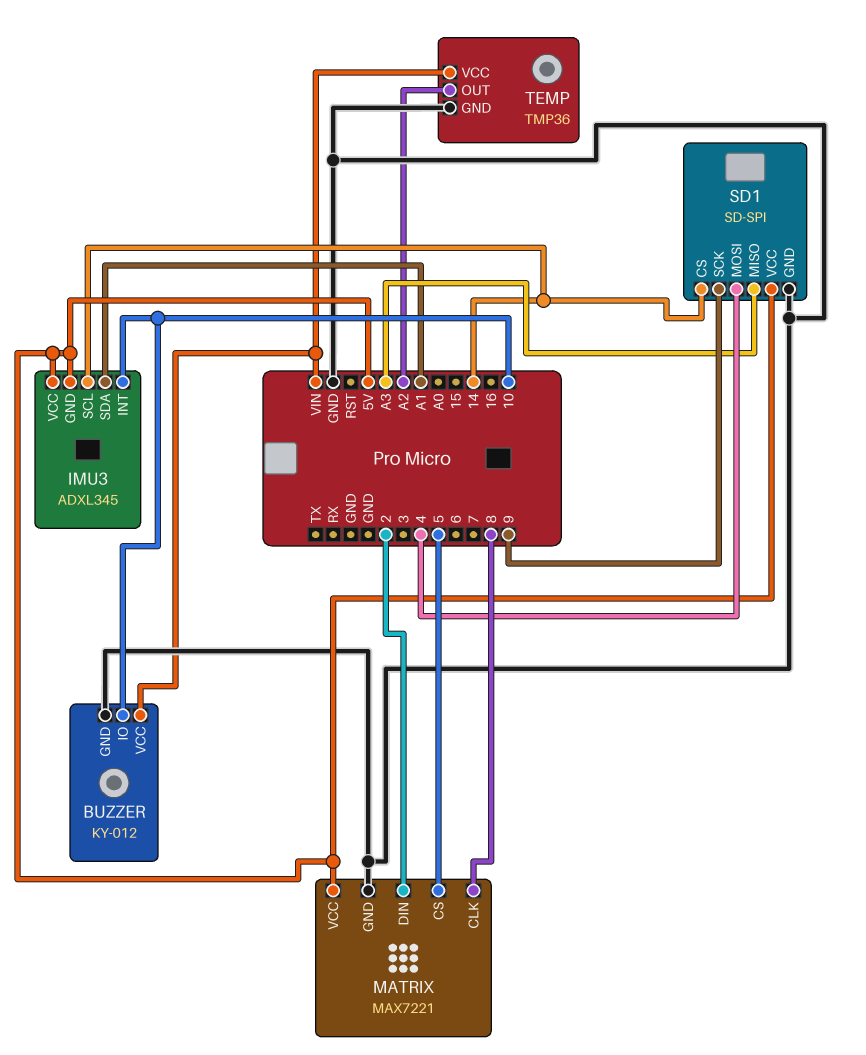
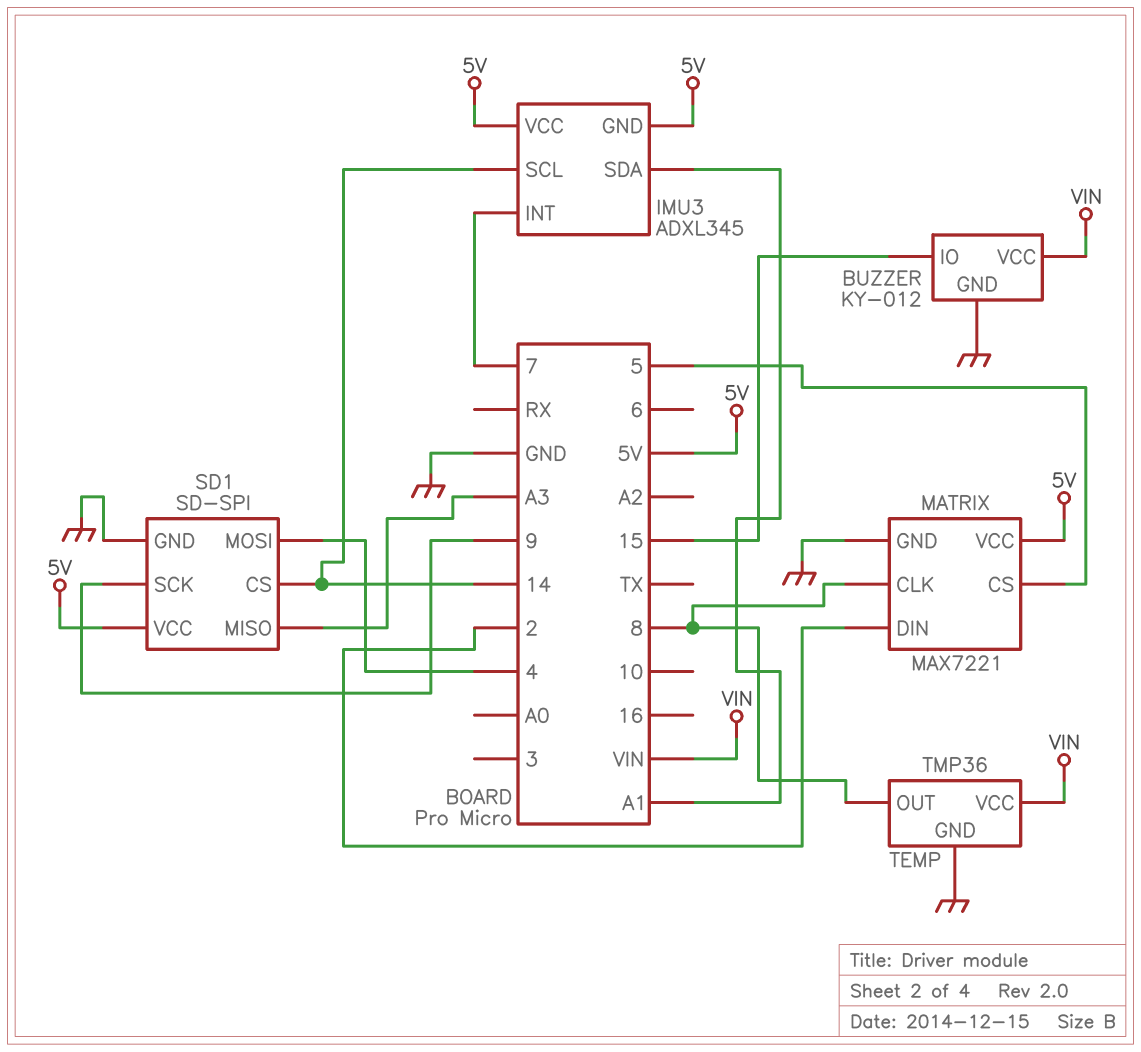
BUZZER pin IO: 10 -> 15
IMU3 pin INT: 10 -> 7
TEMP pin OUT: A2 -> 8

